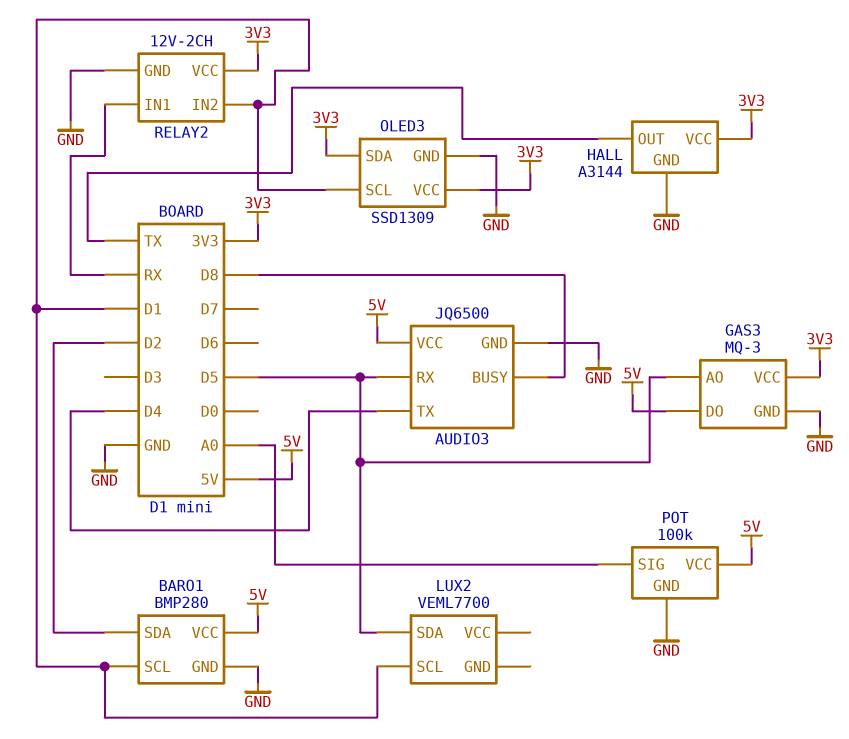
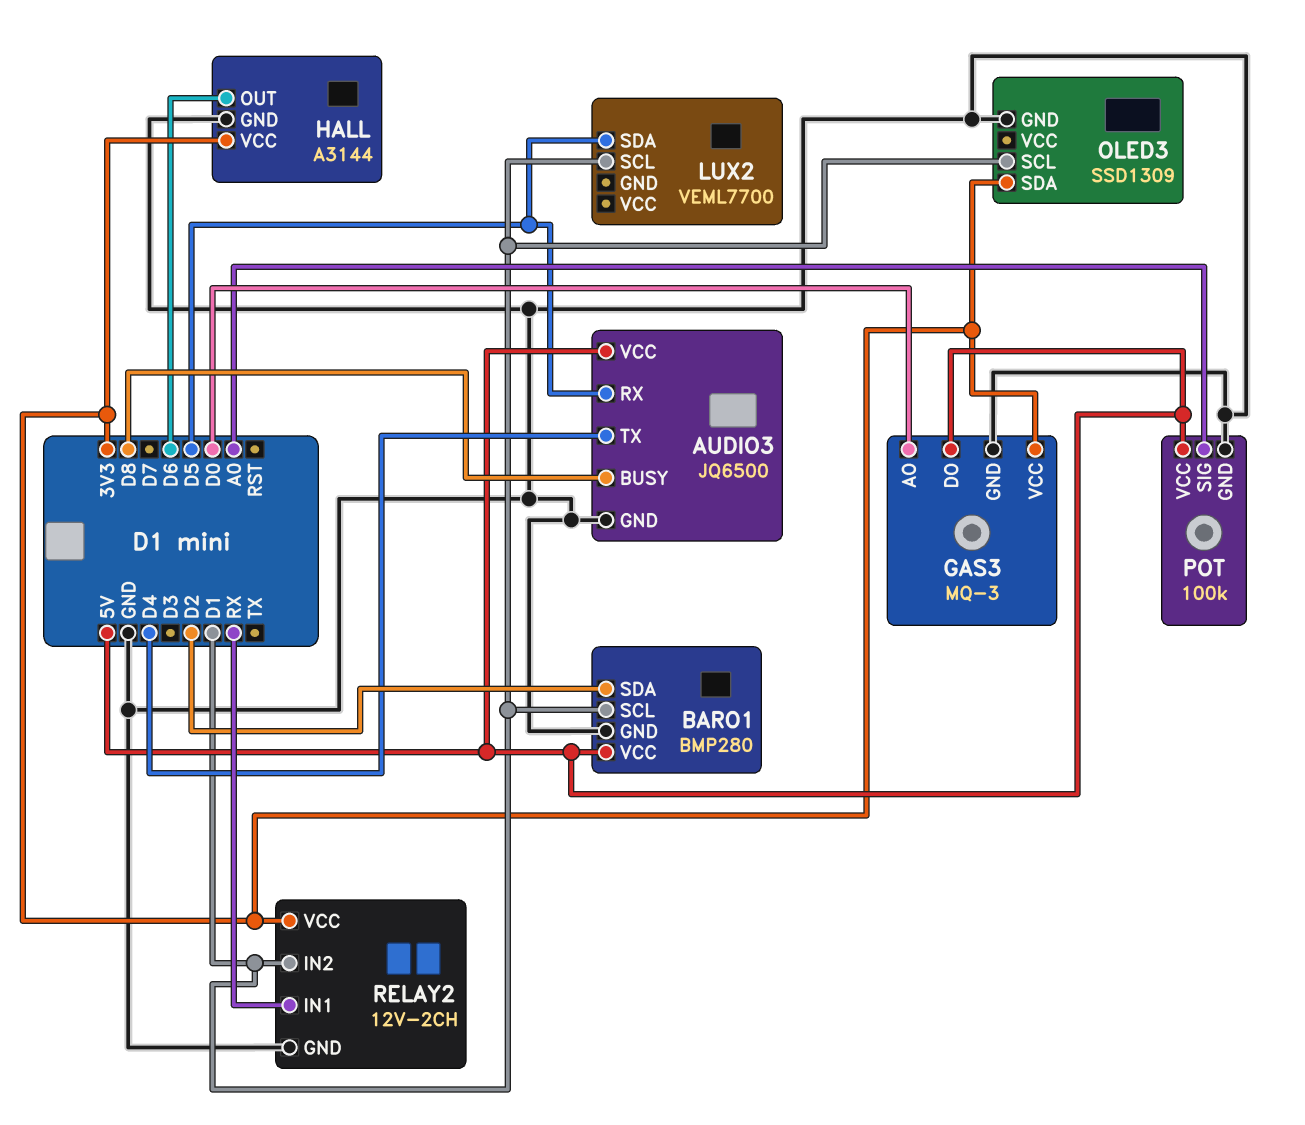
GAS3 pin AO: D5 -> D0
HALL pin OUT: TX -> D6
OLED3 pin VCC: 3V3 -> none

